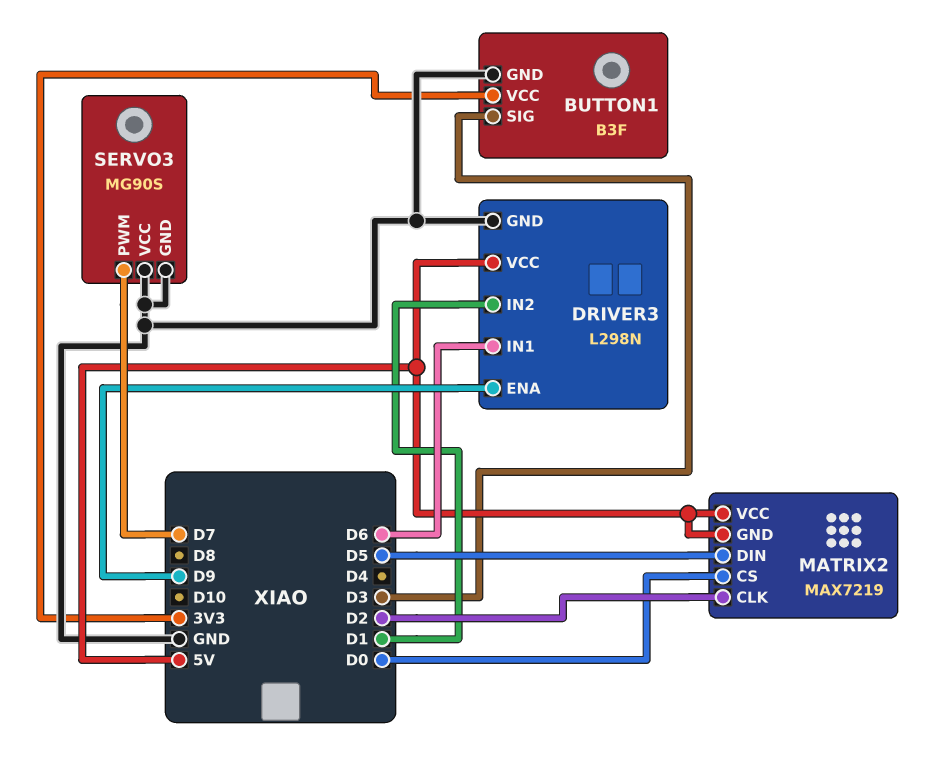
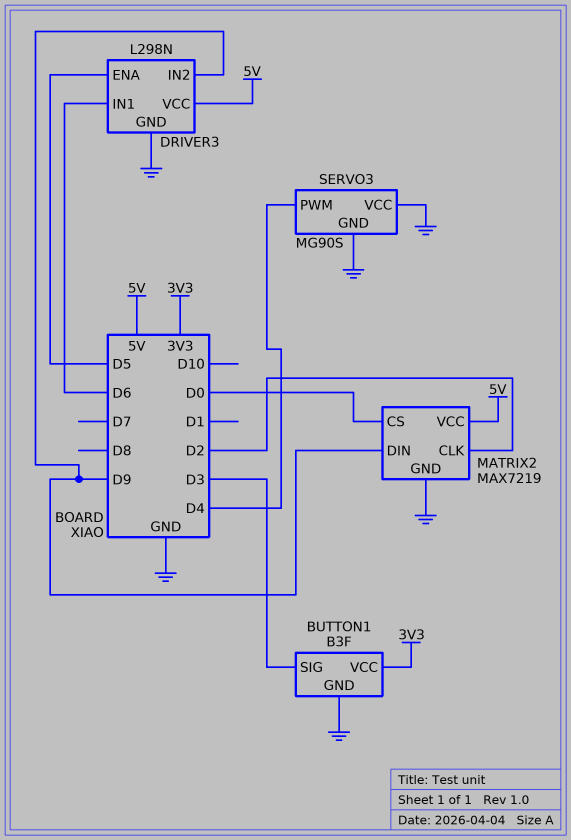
DRIVER3 pin ENA: D9 -> D5
DRIVER3 pin IN2: D1 -> D9
MATRIX2 pin DIN: D5 -> D9
MATRIX2 pin GND: 5V -> GND
SERVO3 pin PWM: D7 -> D4

